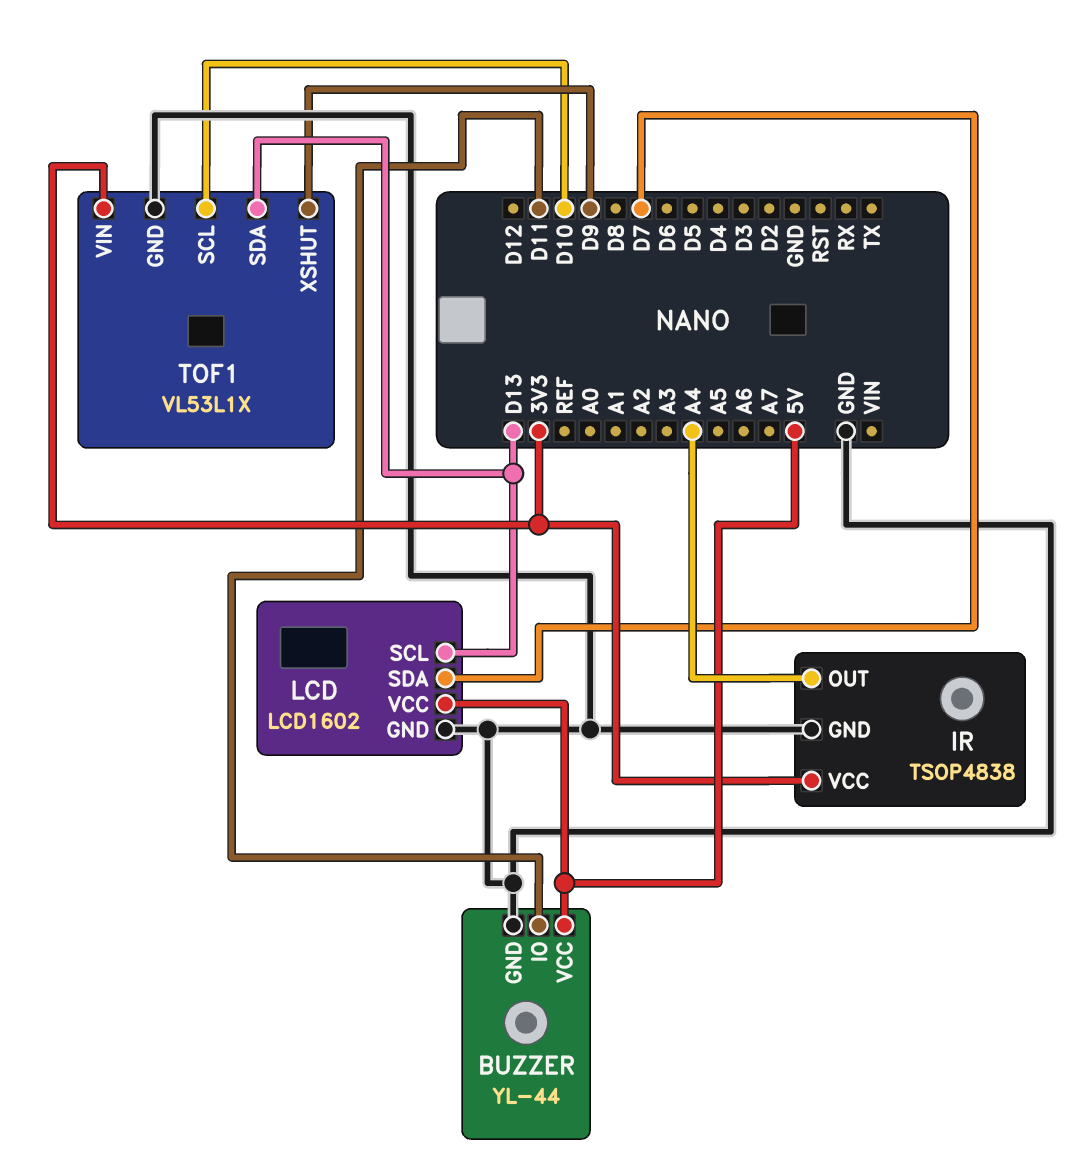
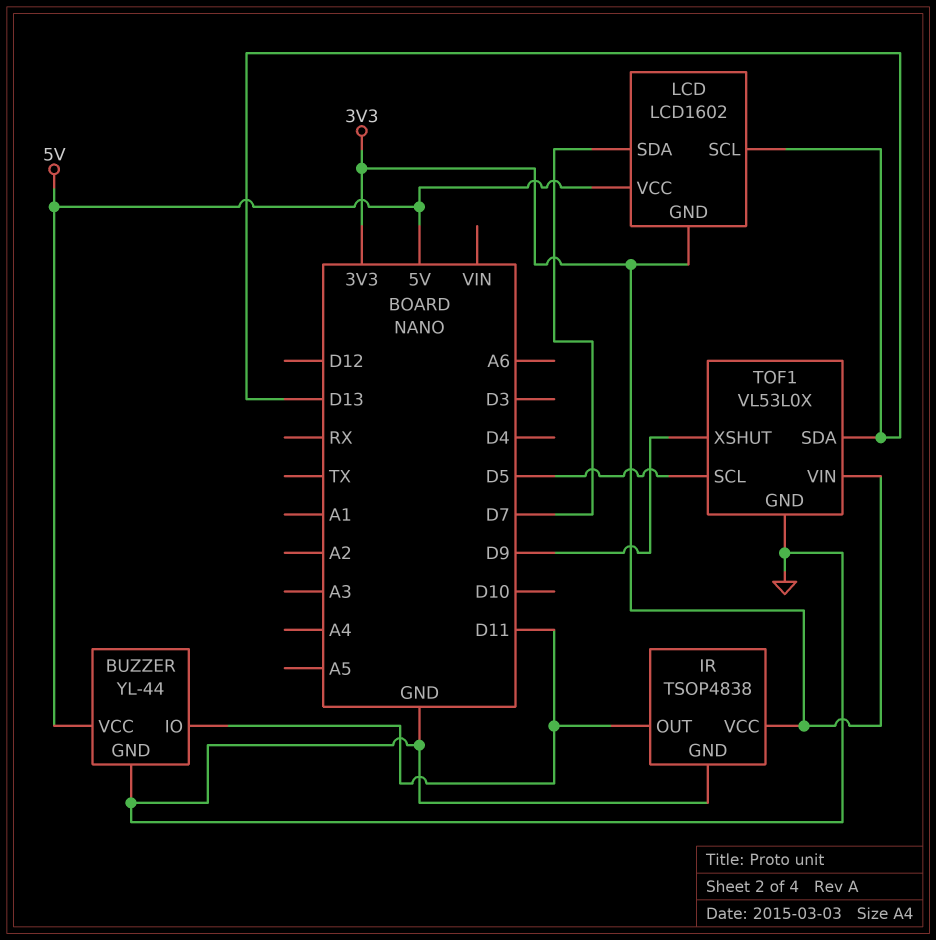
IR pin OUT: A4 -> D11
LCD pin GND: GND -> 3V3
TOF1: VL53L1X -> VL53L0X
TOF1 pin SCL: D10 -> D5

